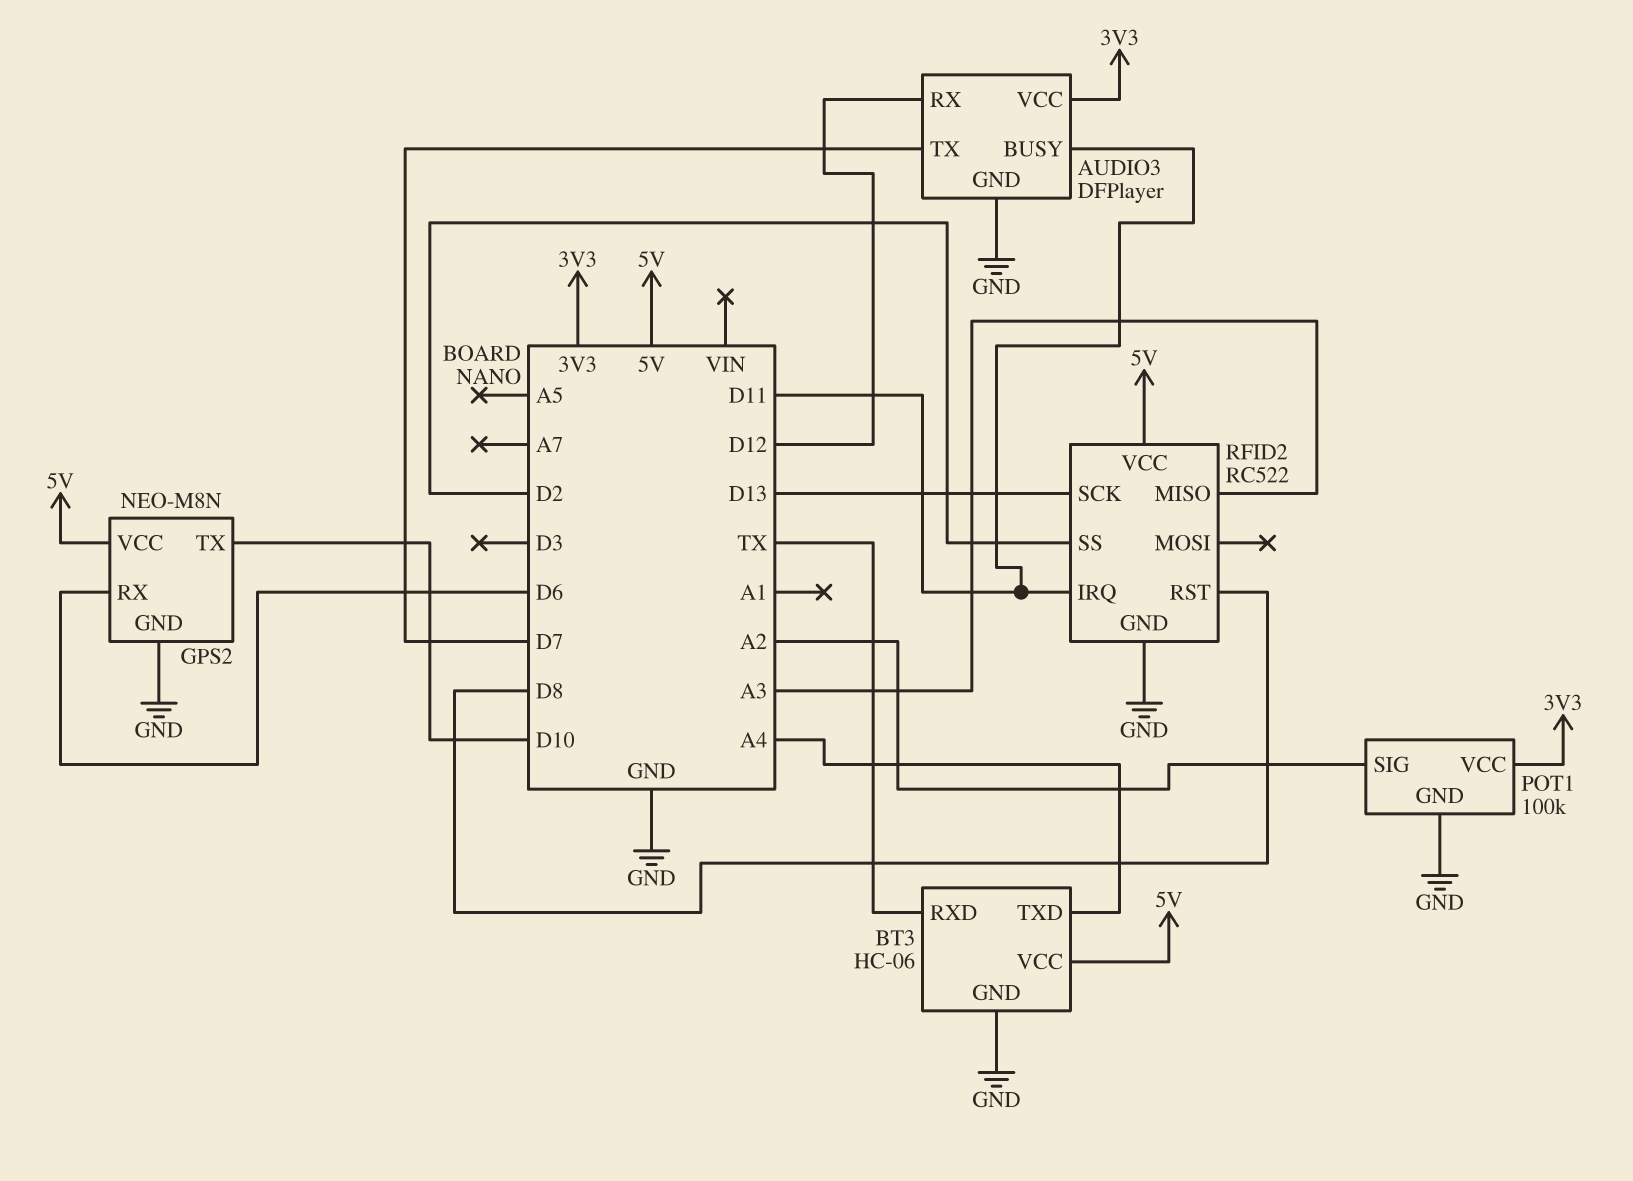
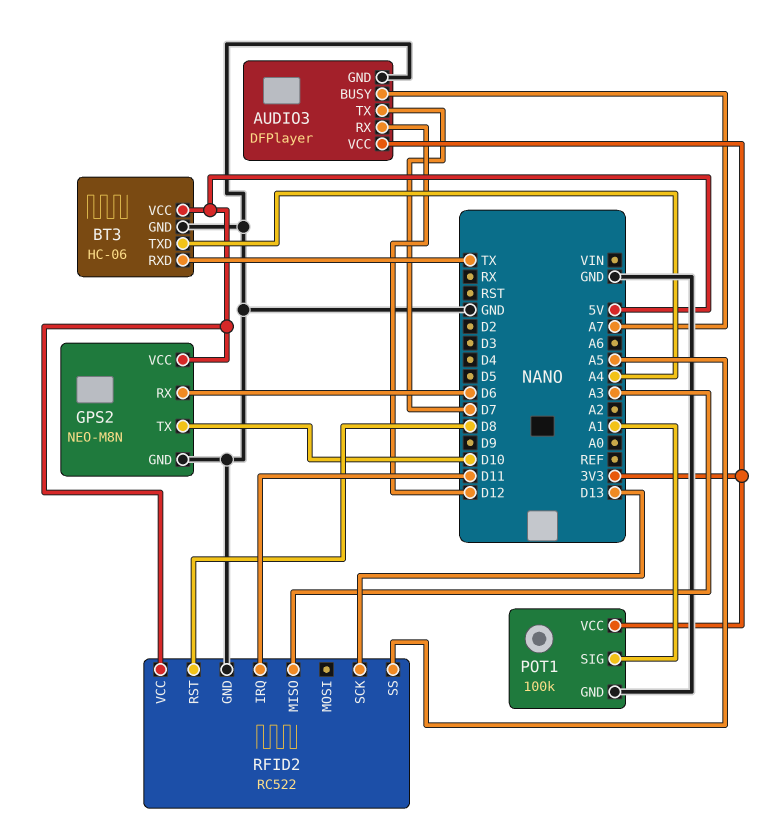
AUDIO3 pin BUSY: D11 -> A7
POT1 pin SIG: A2 -> A1
RFID2 pin SS: D2 -> A5

